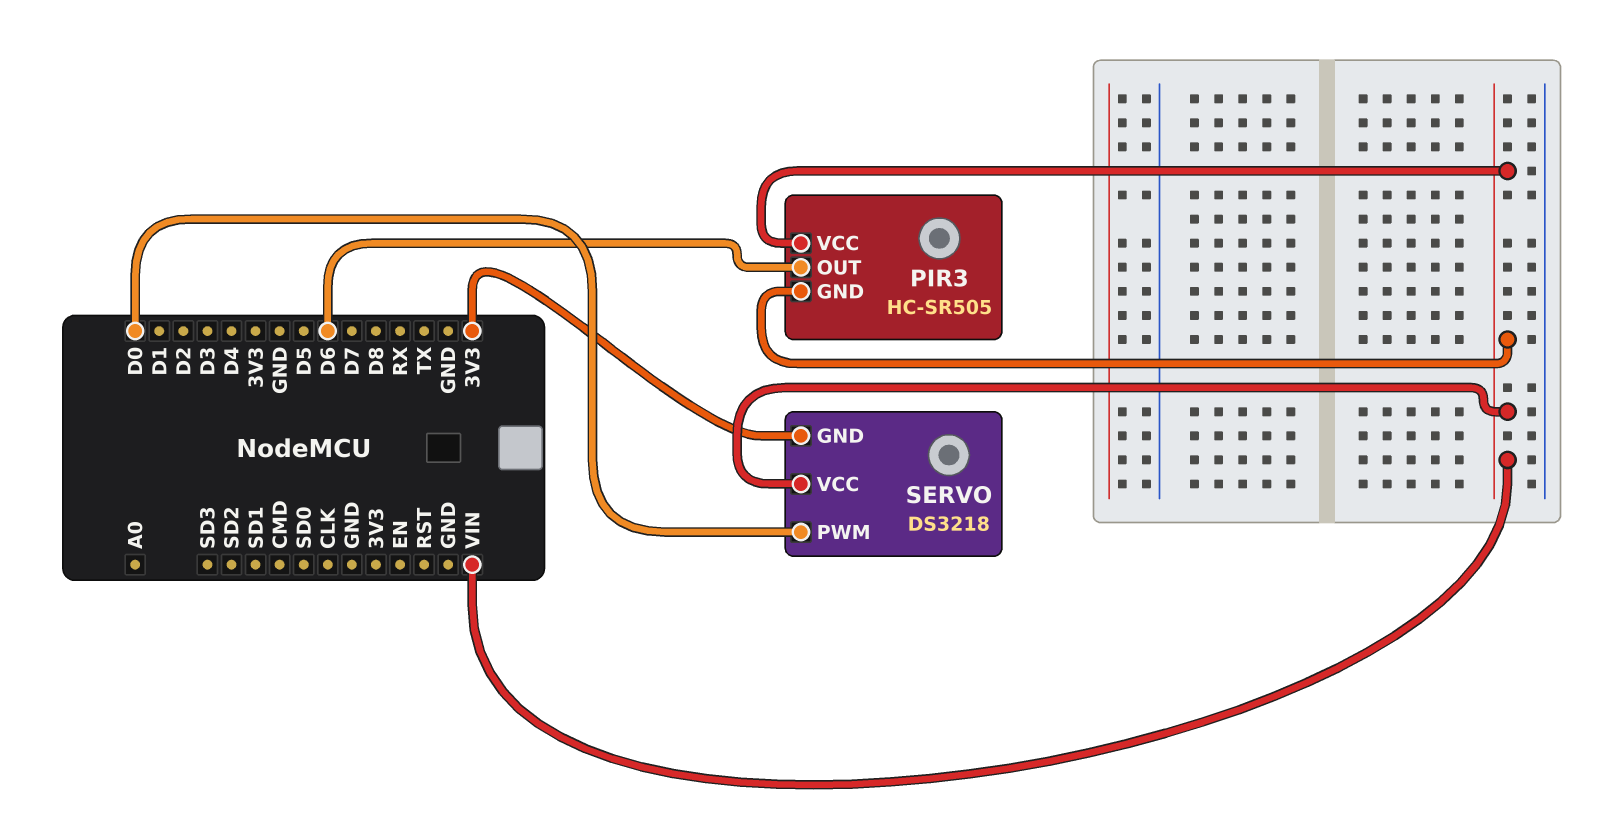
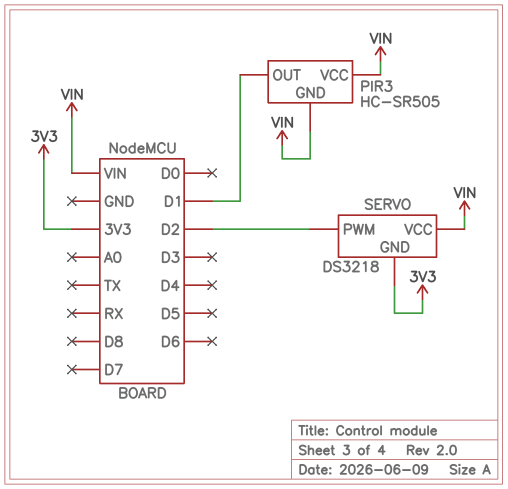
PIR3 pin OUT: D6 -> D1
SERVO pin PWM: D0 -> D2

